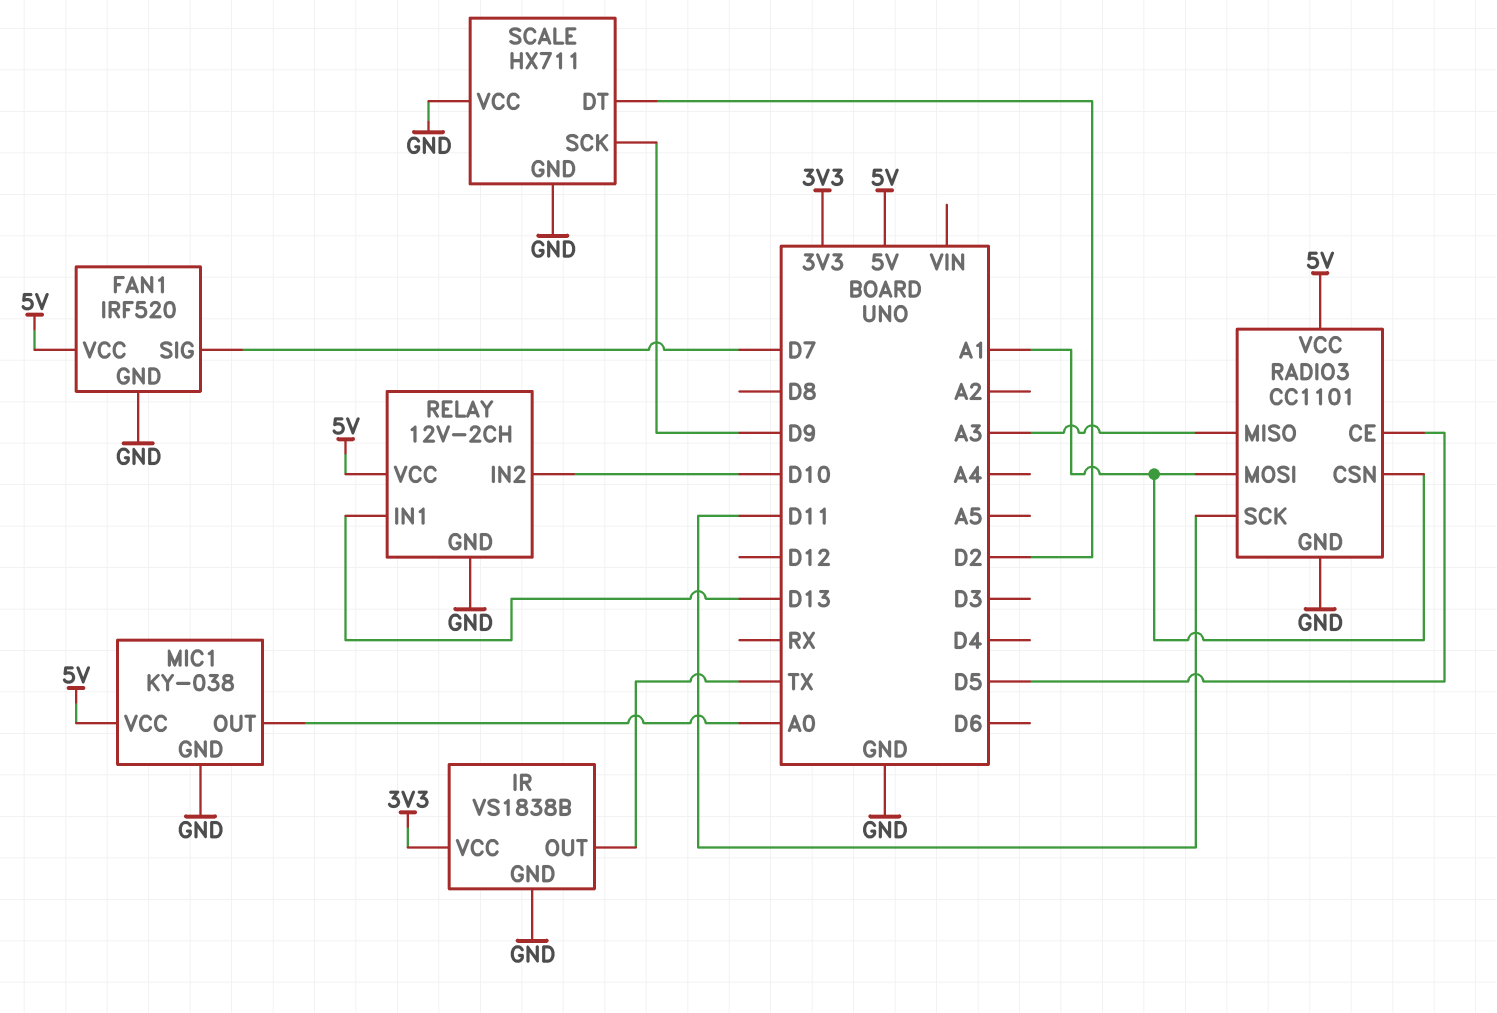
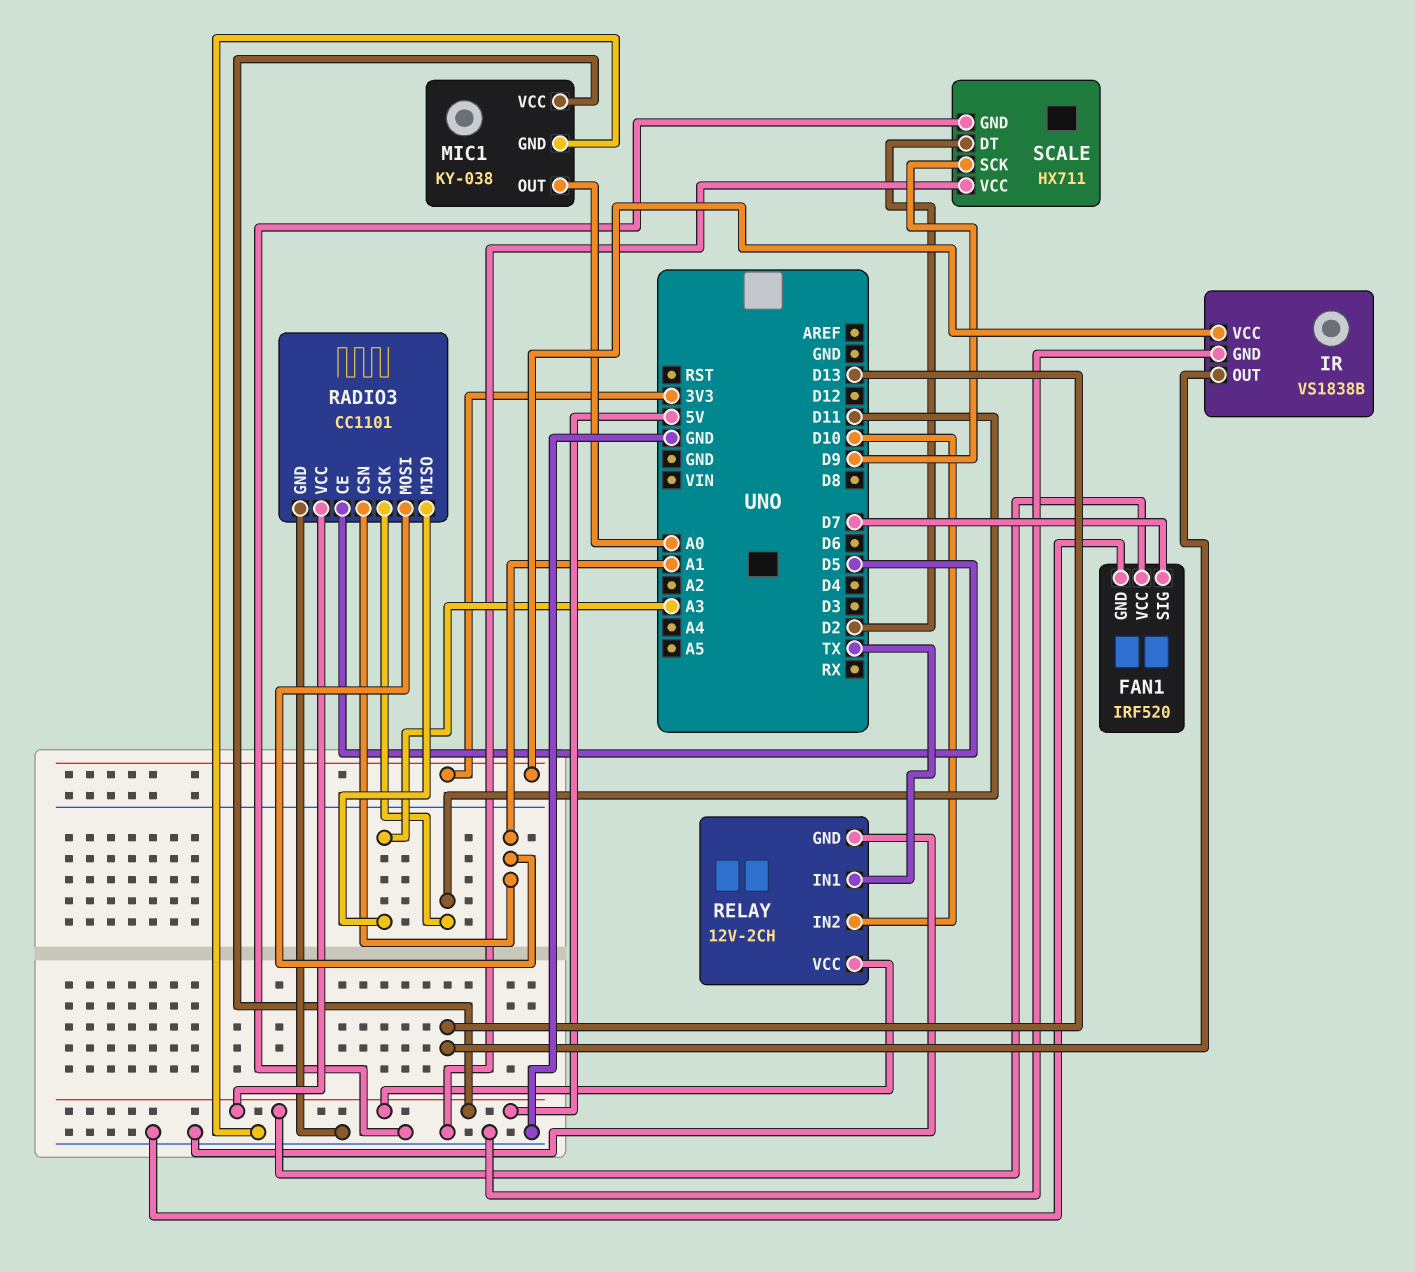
IR pin OUT: TX -> D13
RELAY pin IN1: D13 -> TX

